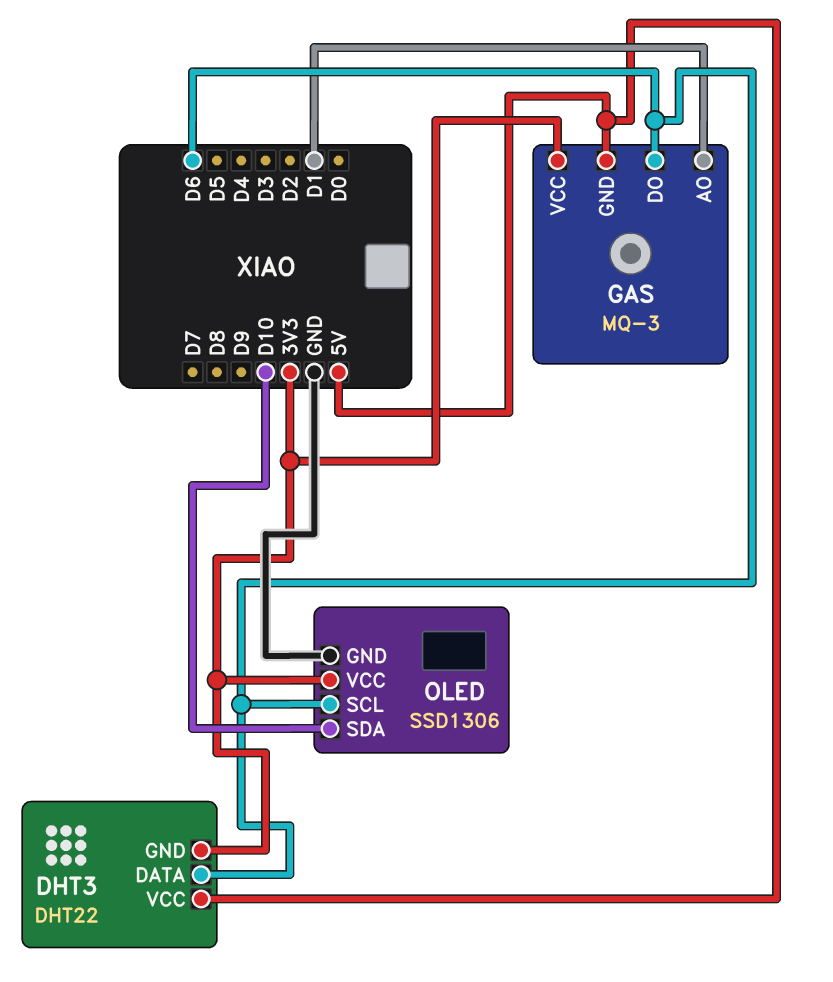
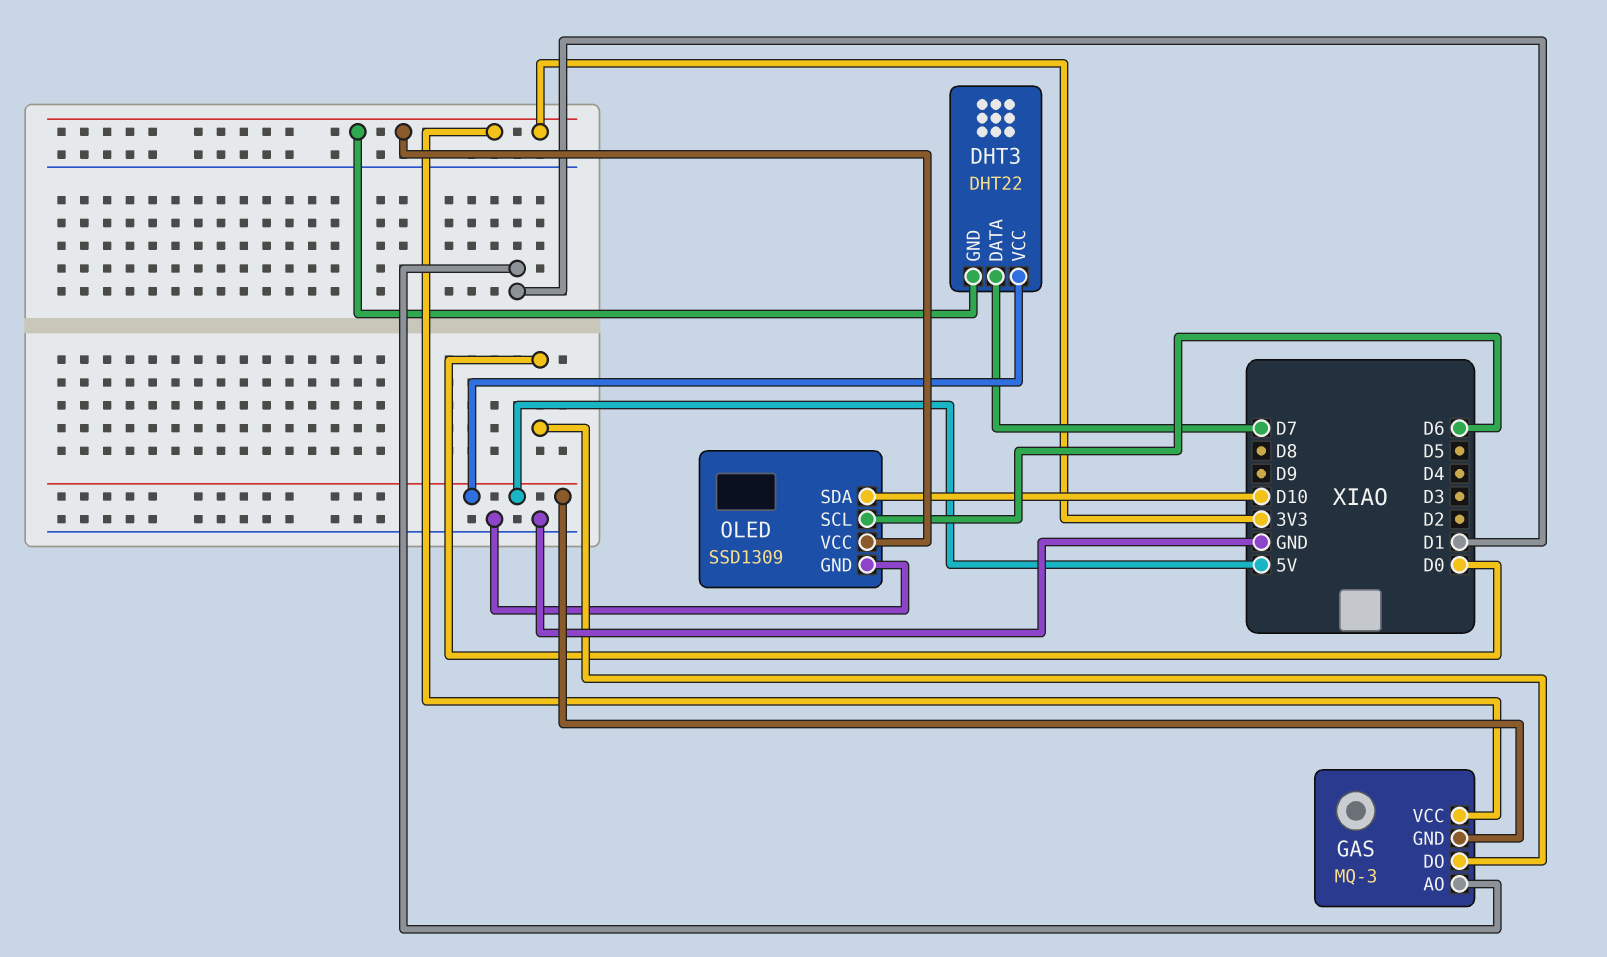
DHT3 pin DATA: D6 -> D7
GAS pin DO: D6 -> D0
OLED: SSD1306 -> SSD1309

